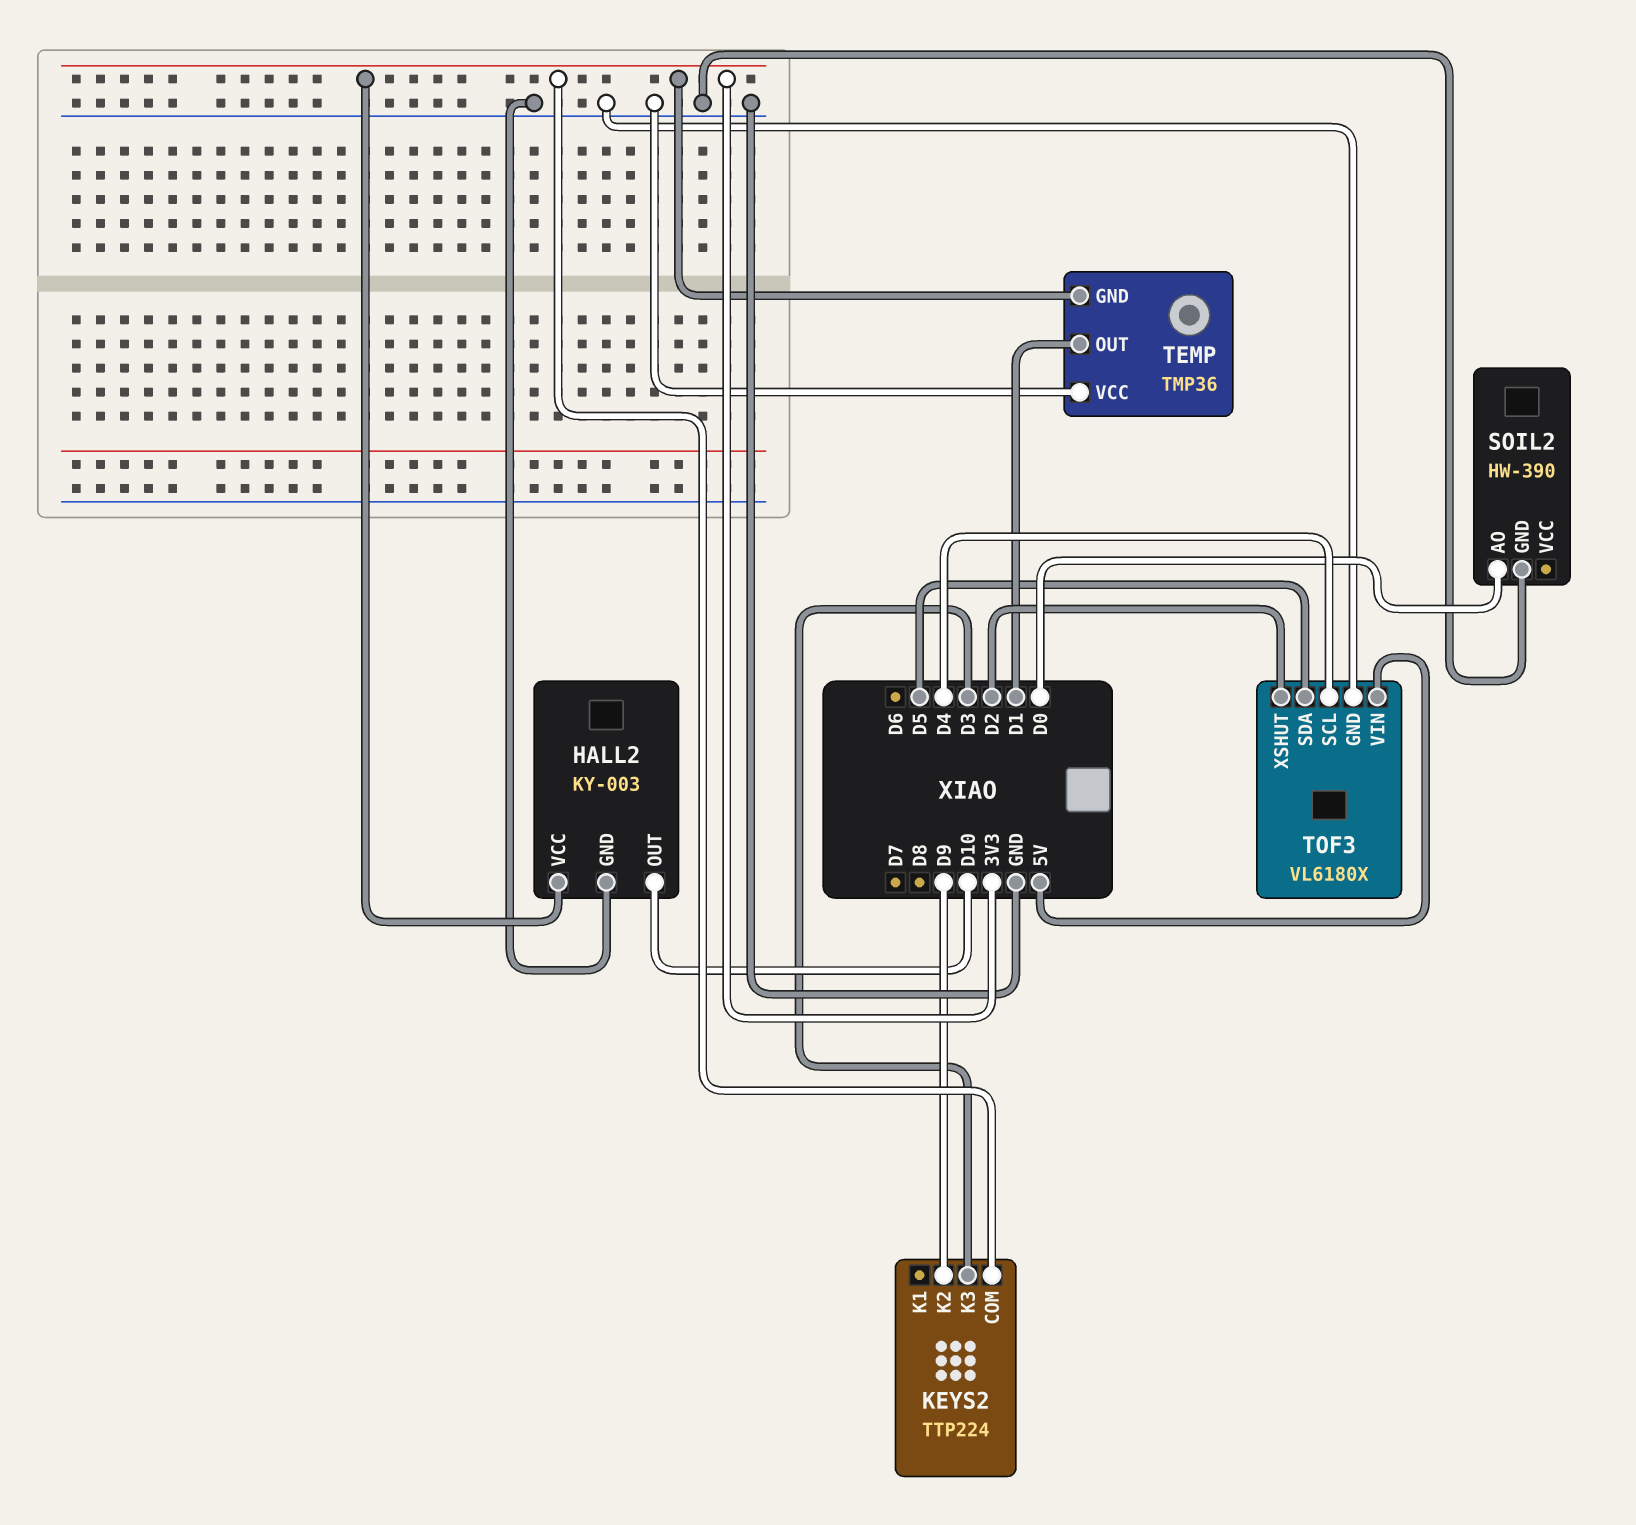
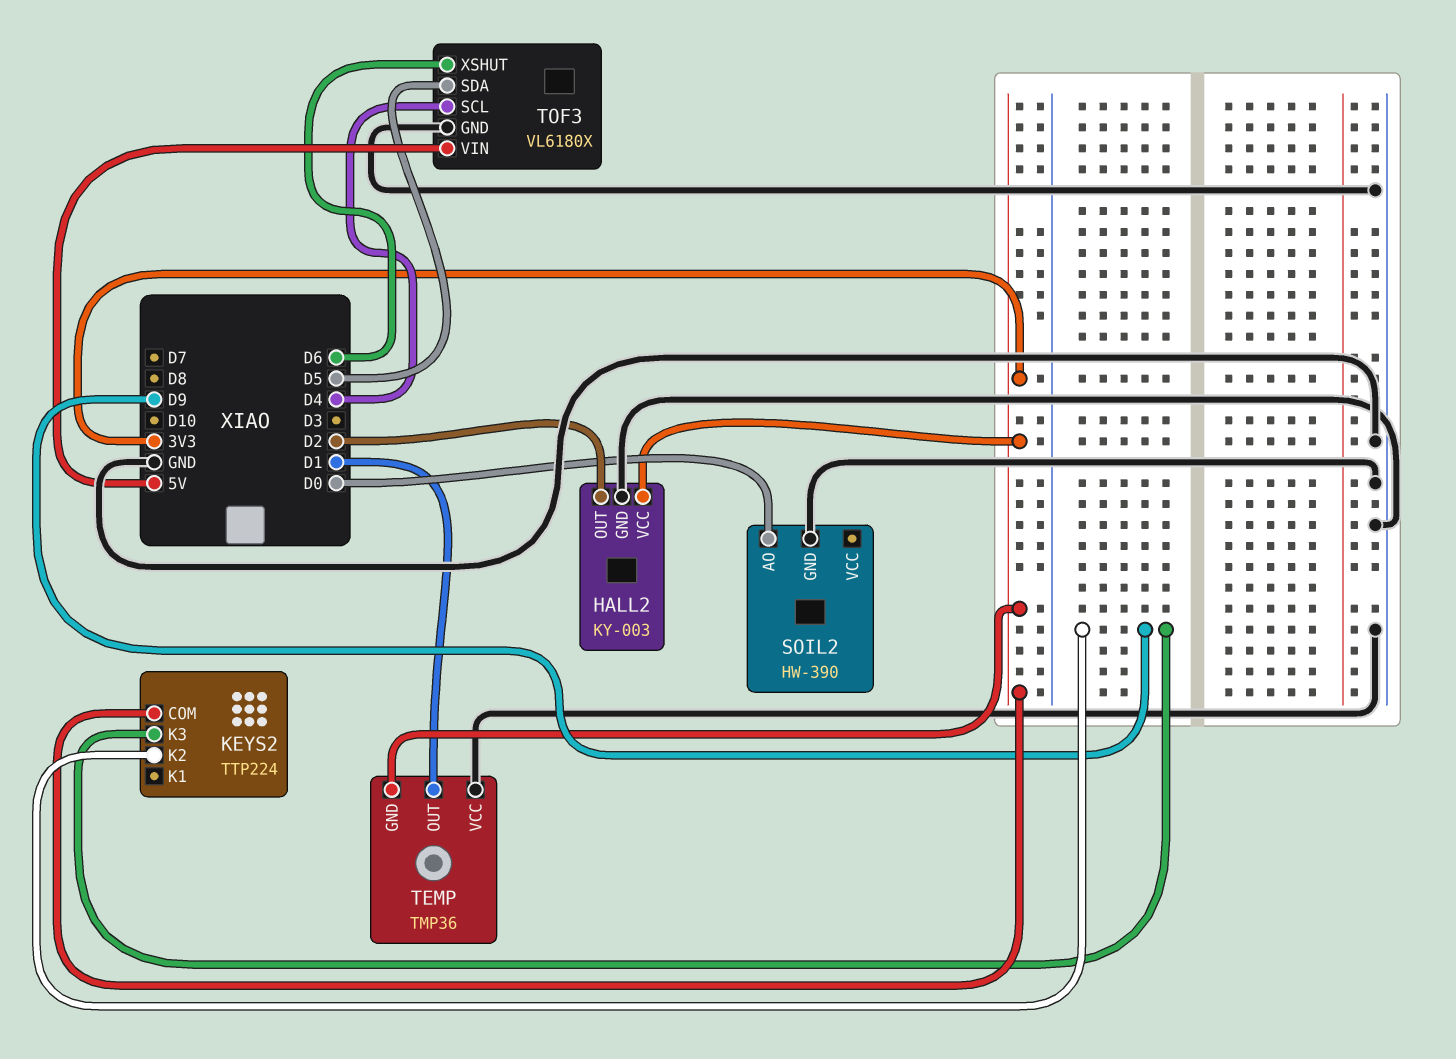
HALL2 pin OUT: D10 -> D2
KEYS2 pin K3: D3 -> D9
TOF3 pin XSHUT: D2 -> D6

